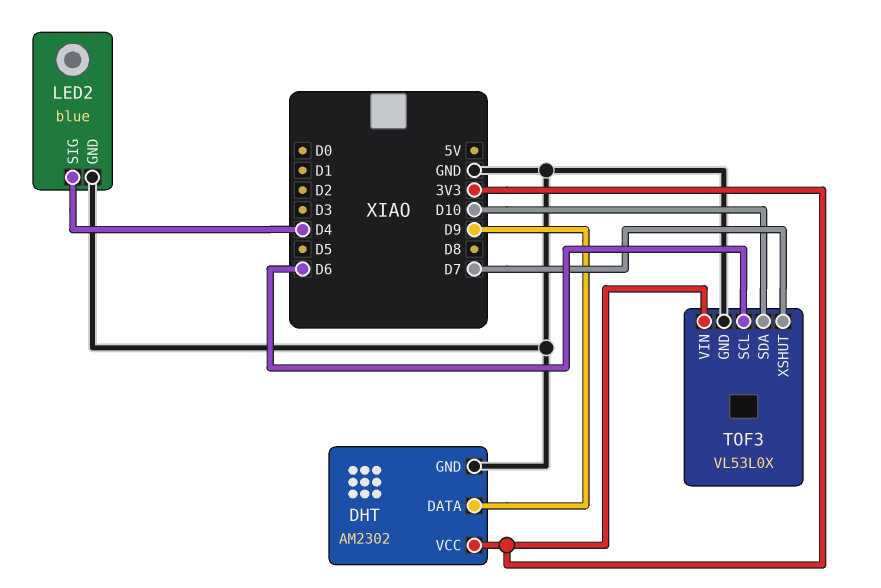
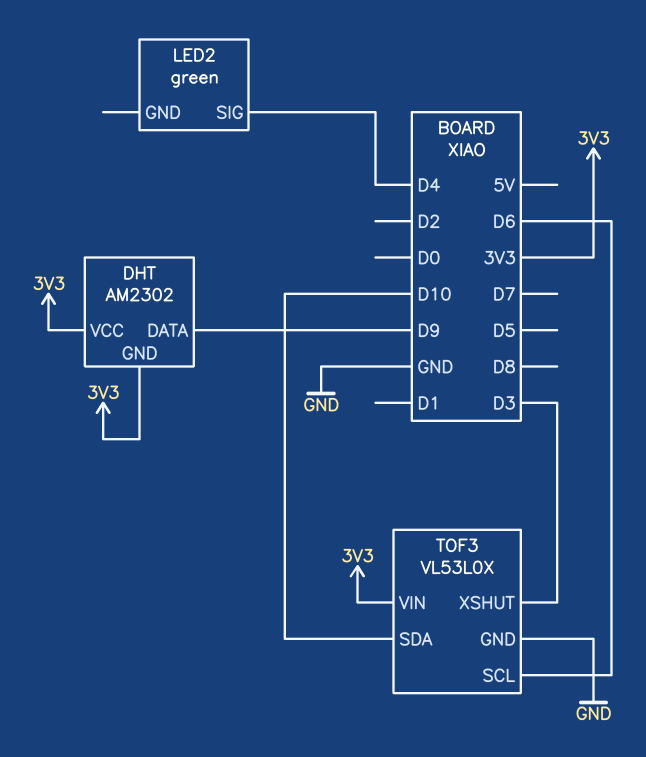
DHT pin GND: GND -> 3V3
LED2: blue -> green
LED2 pin GND: GND -> none
TOF3 pin XSHUT: D7 -> D3

